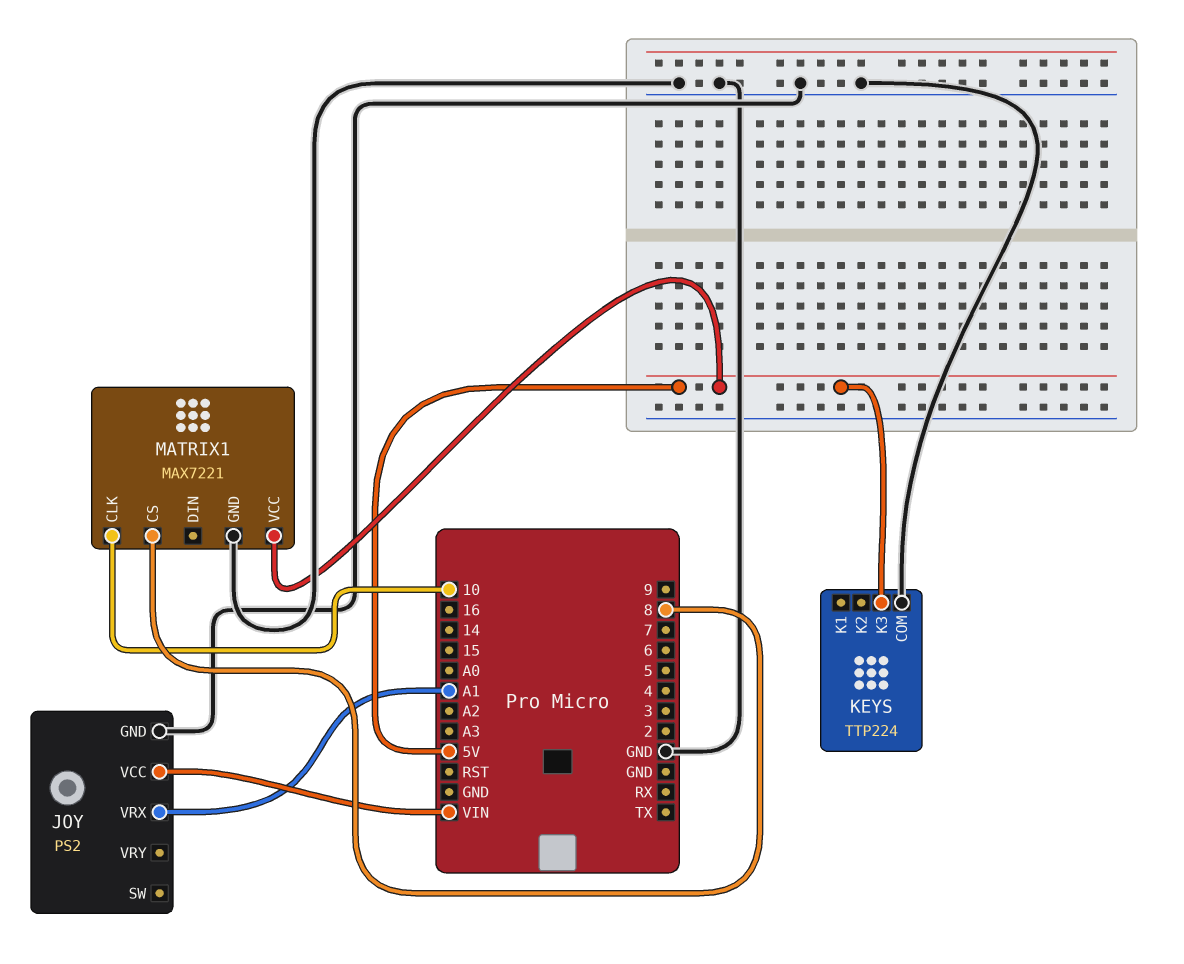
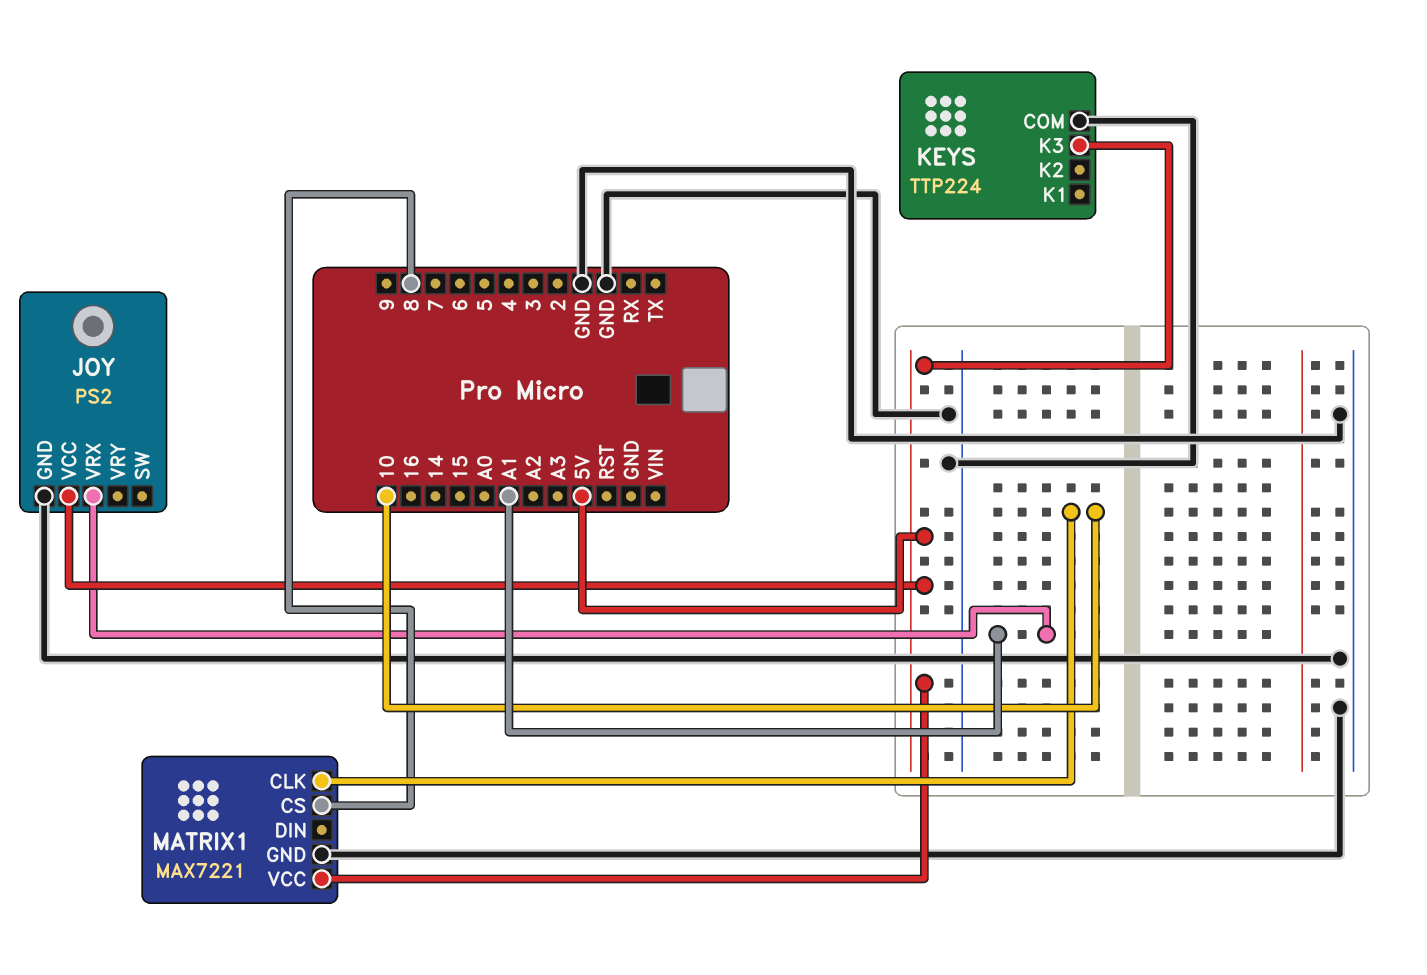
JOY pin VCC: VIN -> 5V

